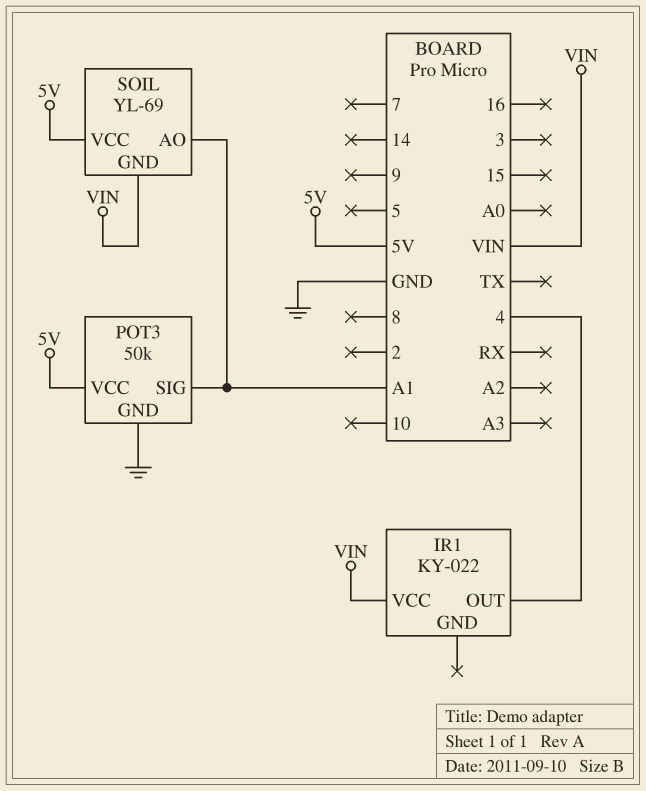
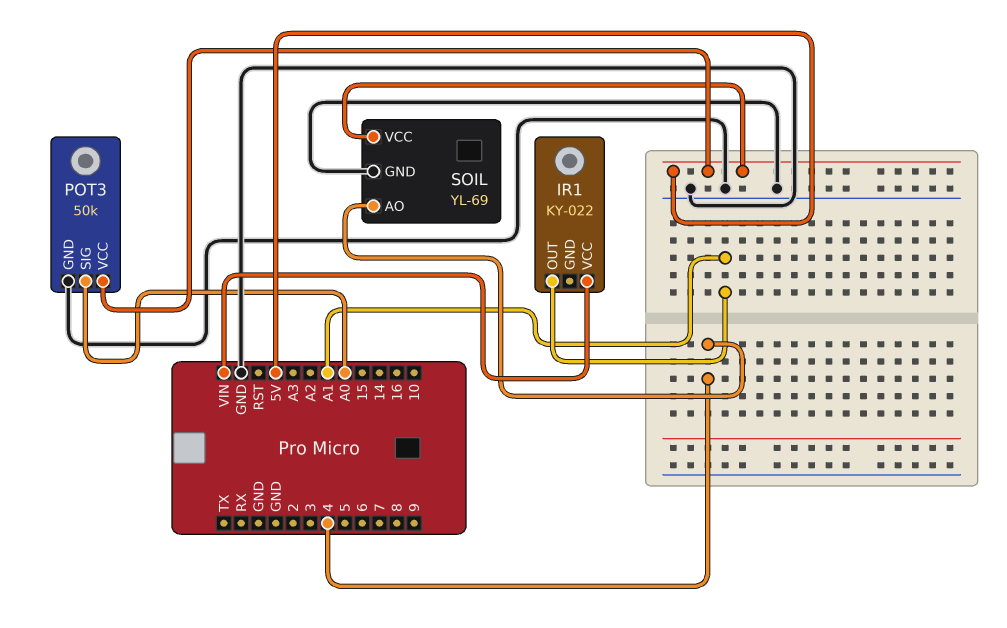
IR1 pin OUT: 4 -> A1
POT3 pin SIG: A1 -> A0
SOIL pin AO: A1 -> 4
SOIL pin GND: VIN -> GND

